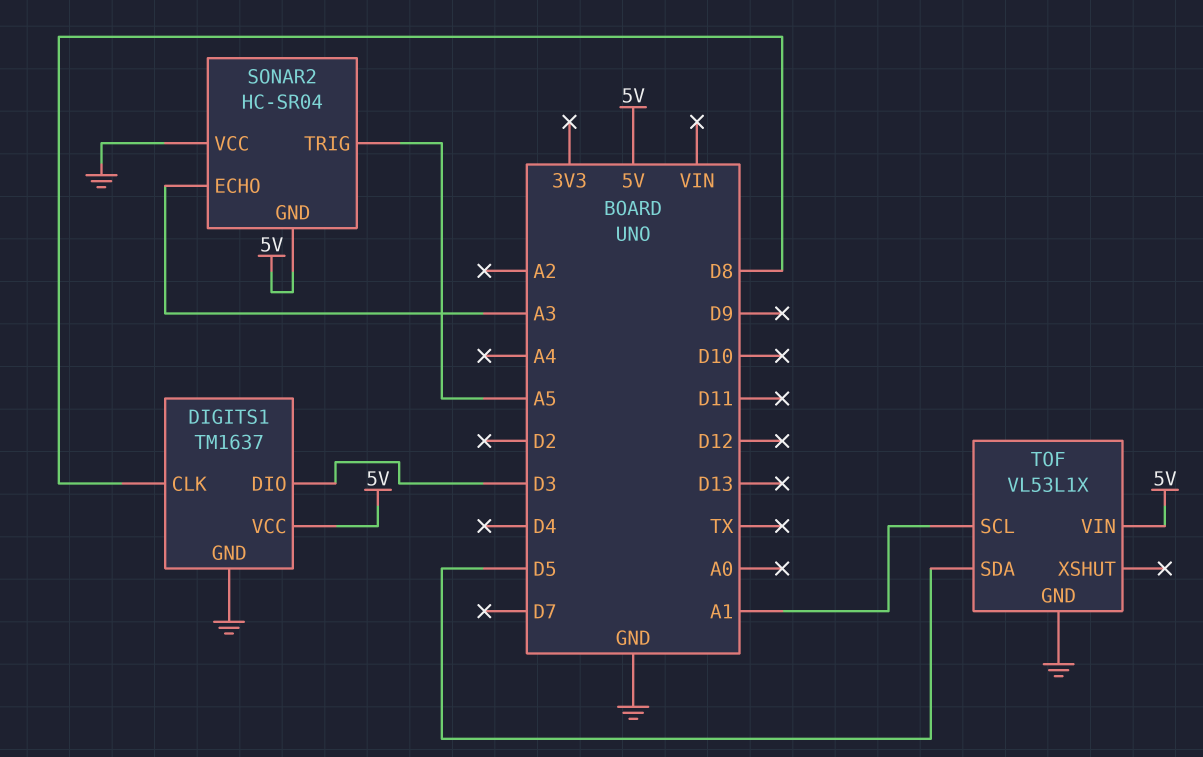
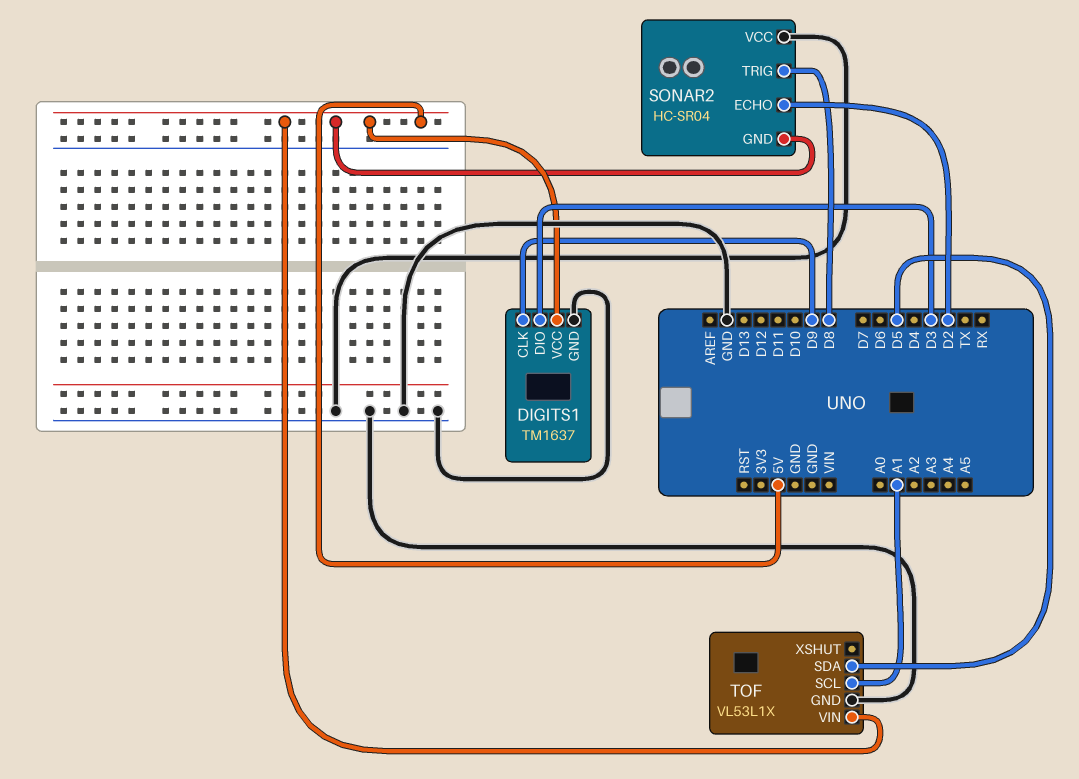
DIGITS1 pin CLK: D8 -> D9
SONAR2 pin ECHO: A3 -> D2
SONAR2 pin TRIG: A5 -> D8

